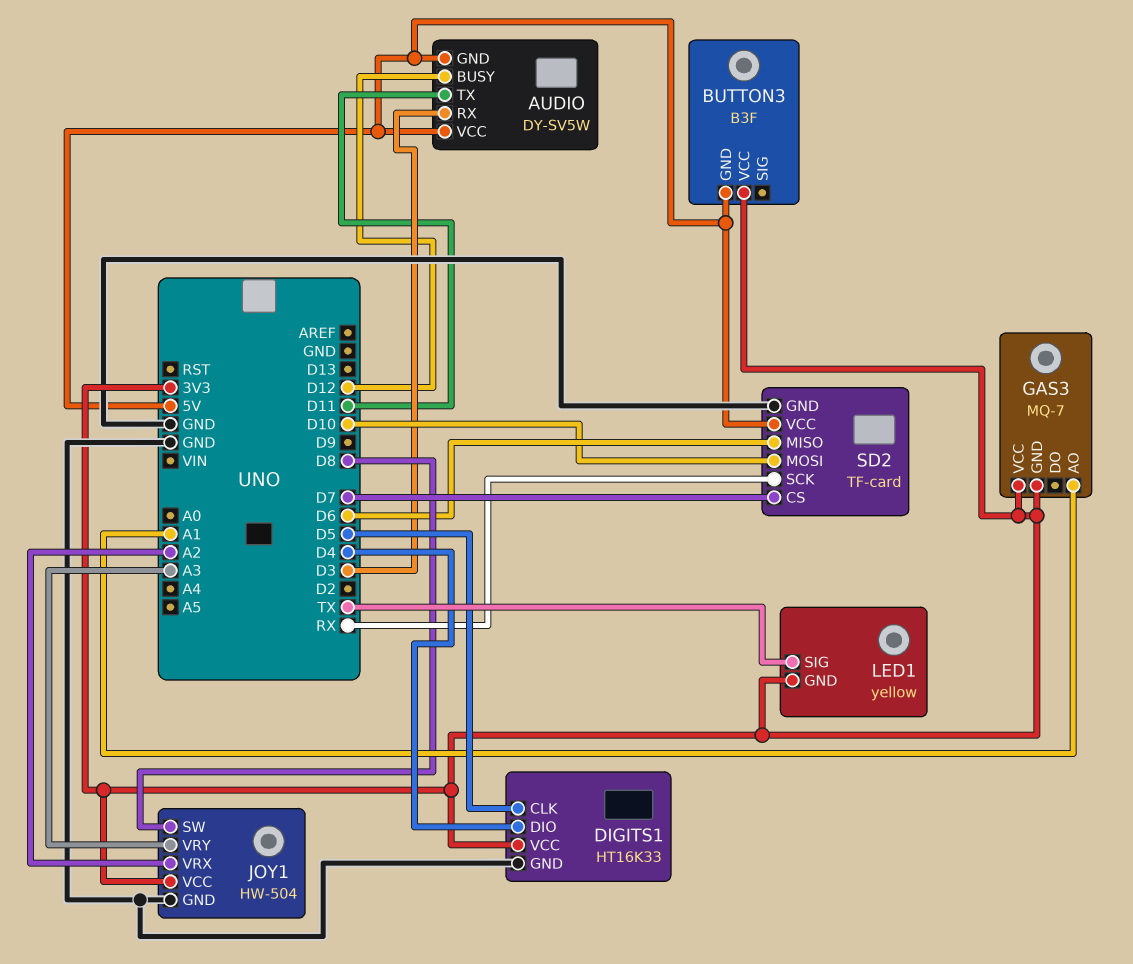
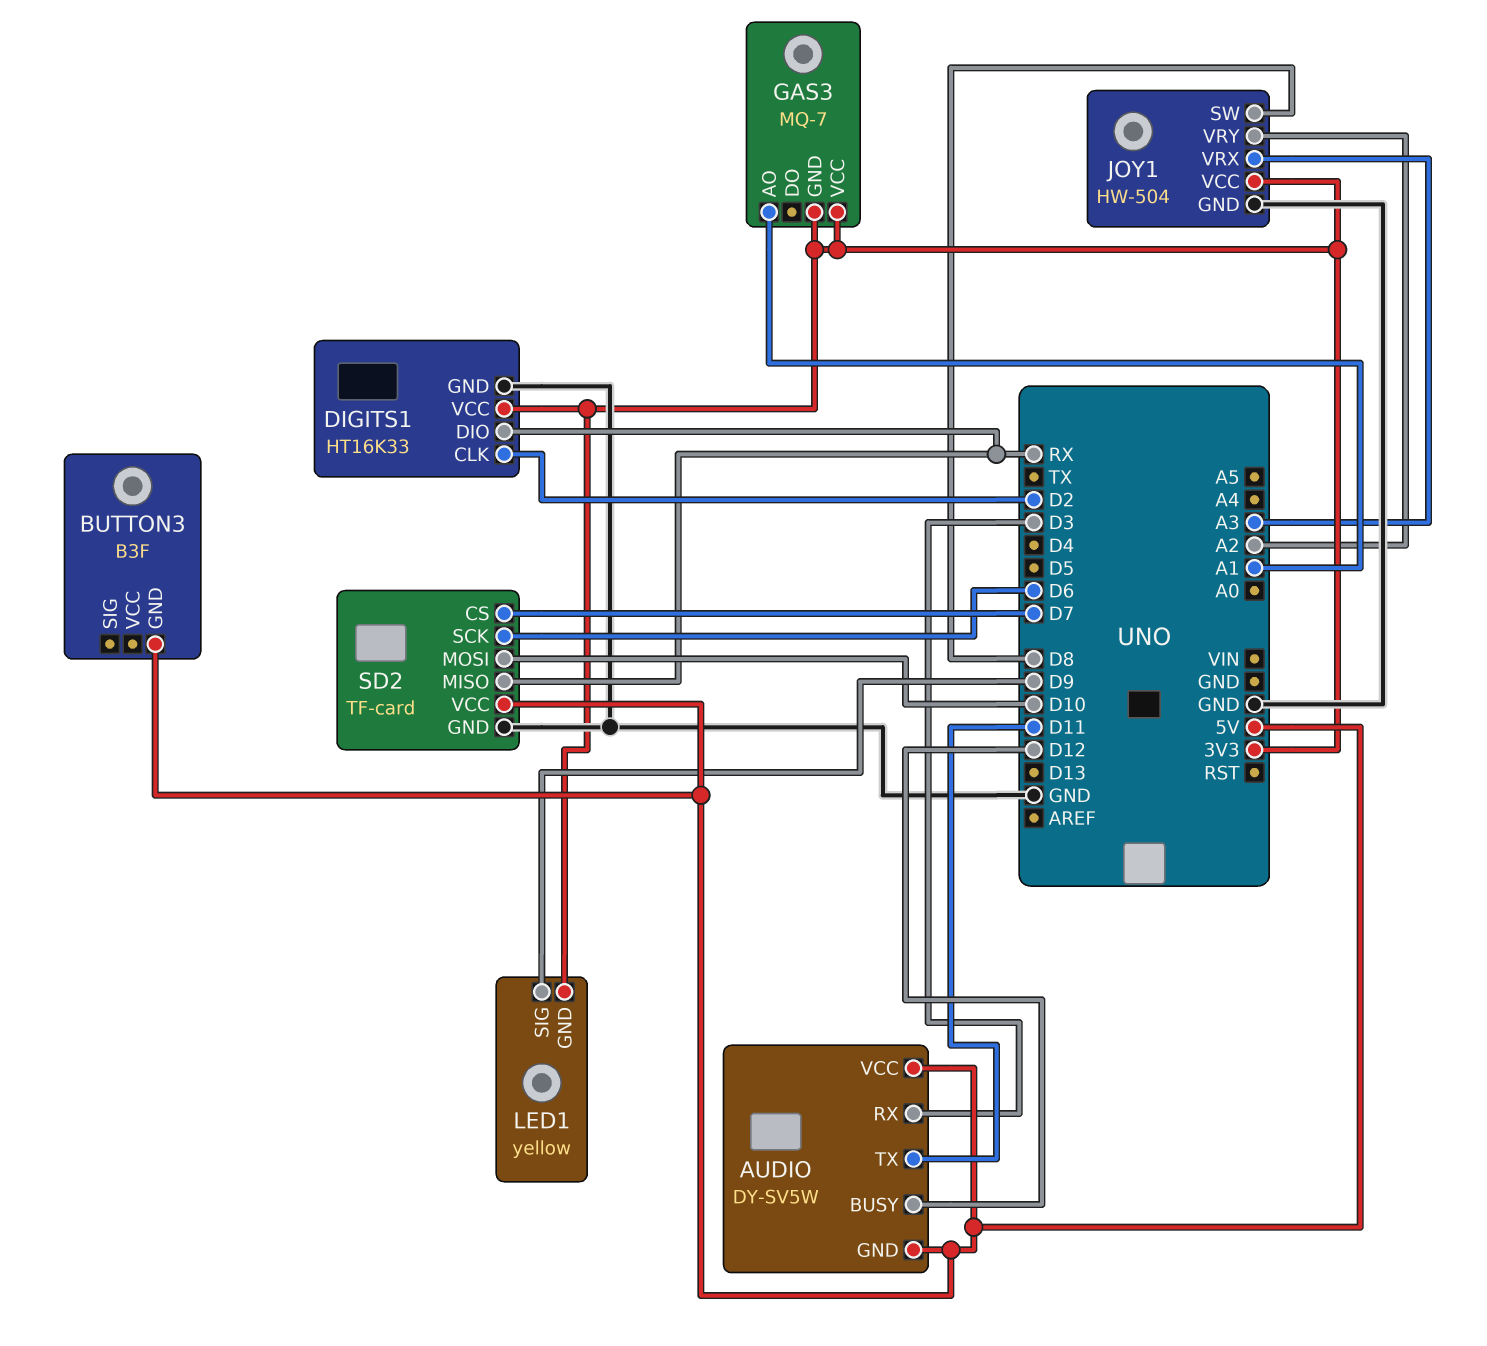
BUTTON3 pin VCC: 3V3 -> none
DIGITS1 pin CLK: D5 -> D2
DIGITS1 pin DIO: D4 -> RX
JOY1 pin VRX: A2 -> A3
JOY1 pin VRY: A3 -> A2
LED1 pin SIG: TX -> D9
SD2 pin MISO: D6 -> RX
SD2 pin SCK: RX -> D6

